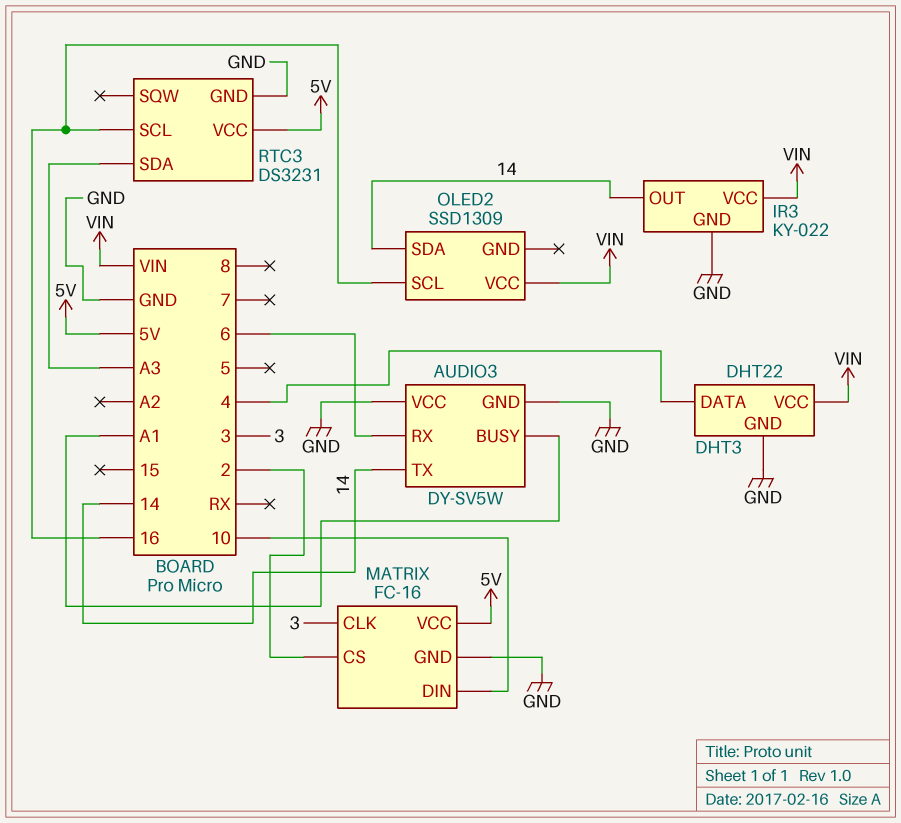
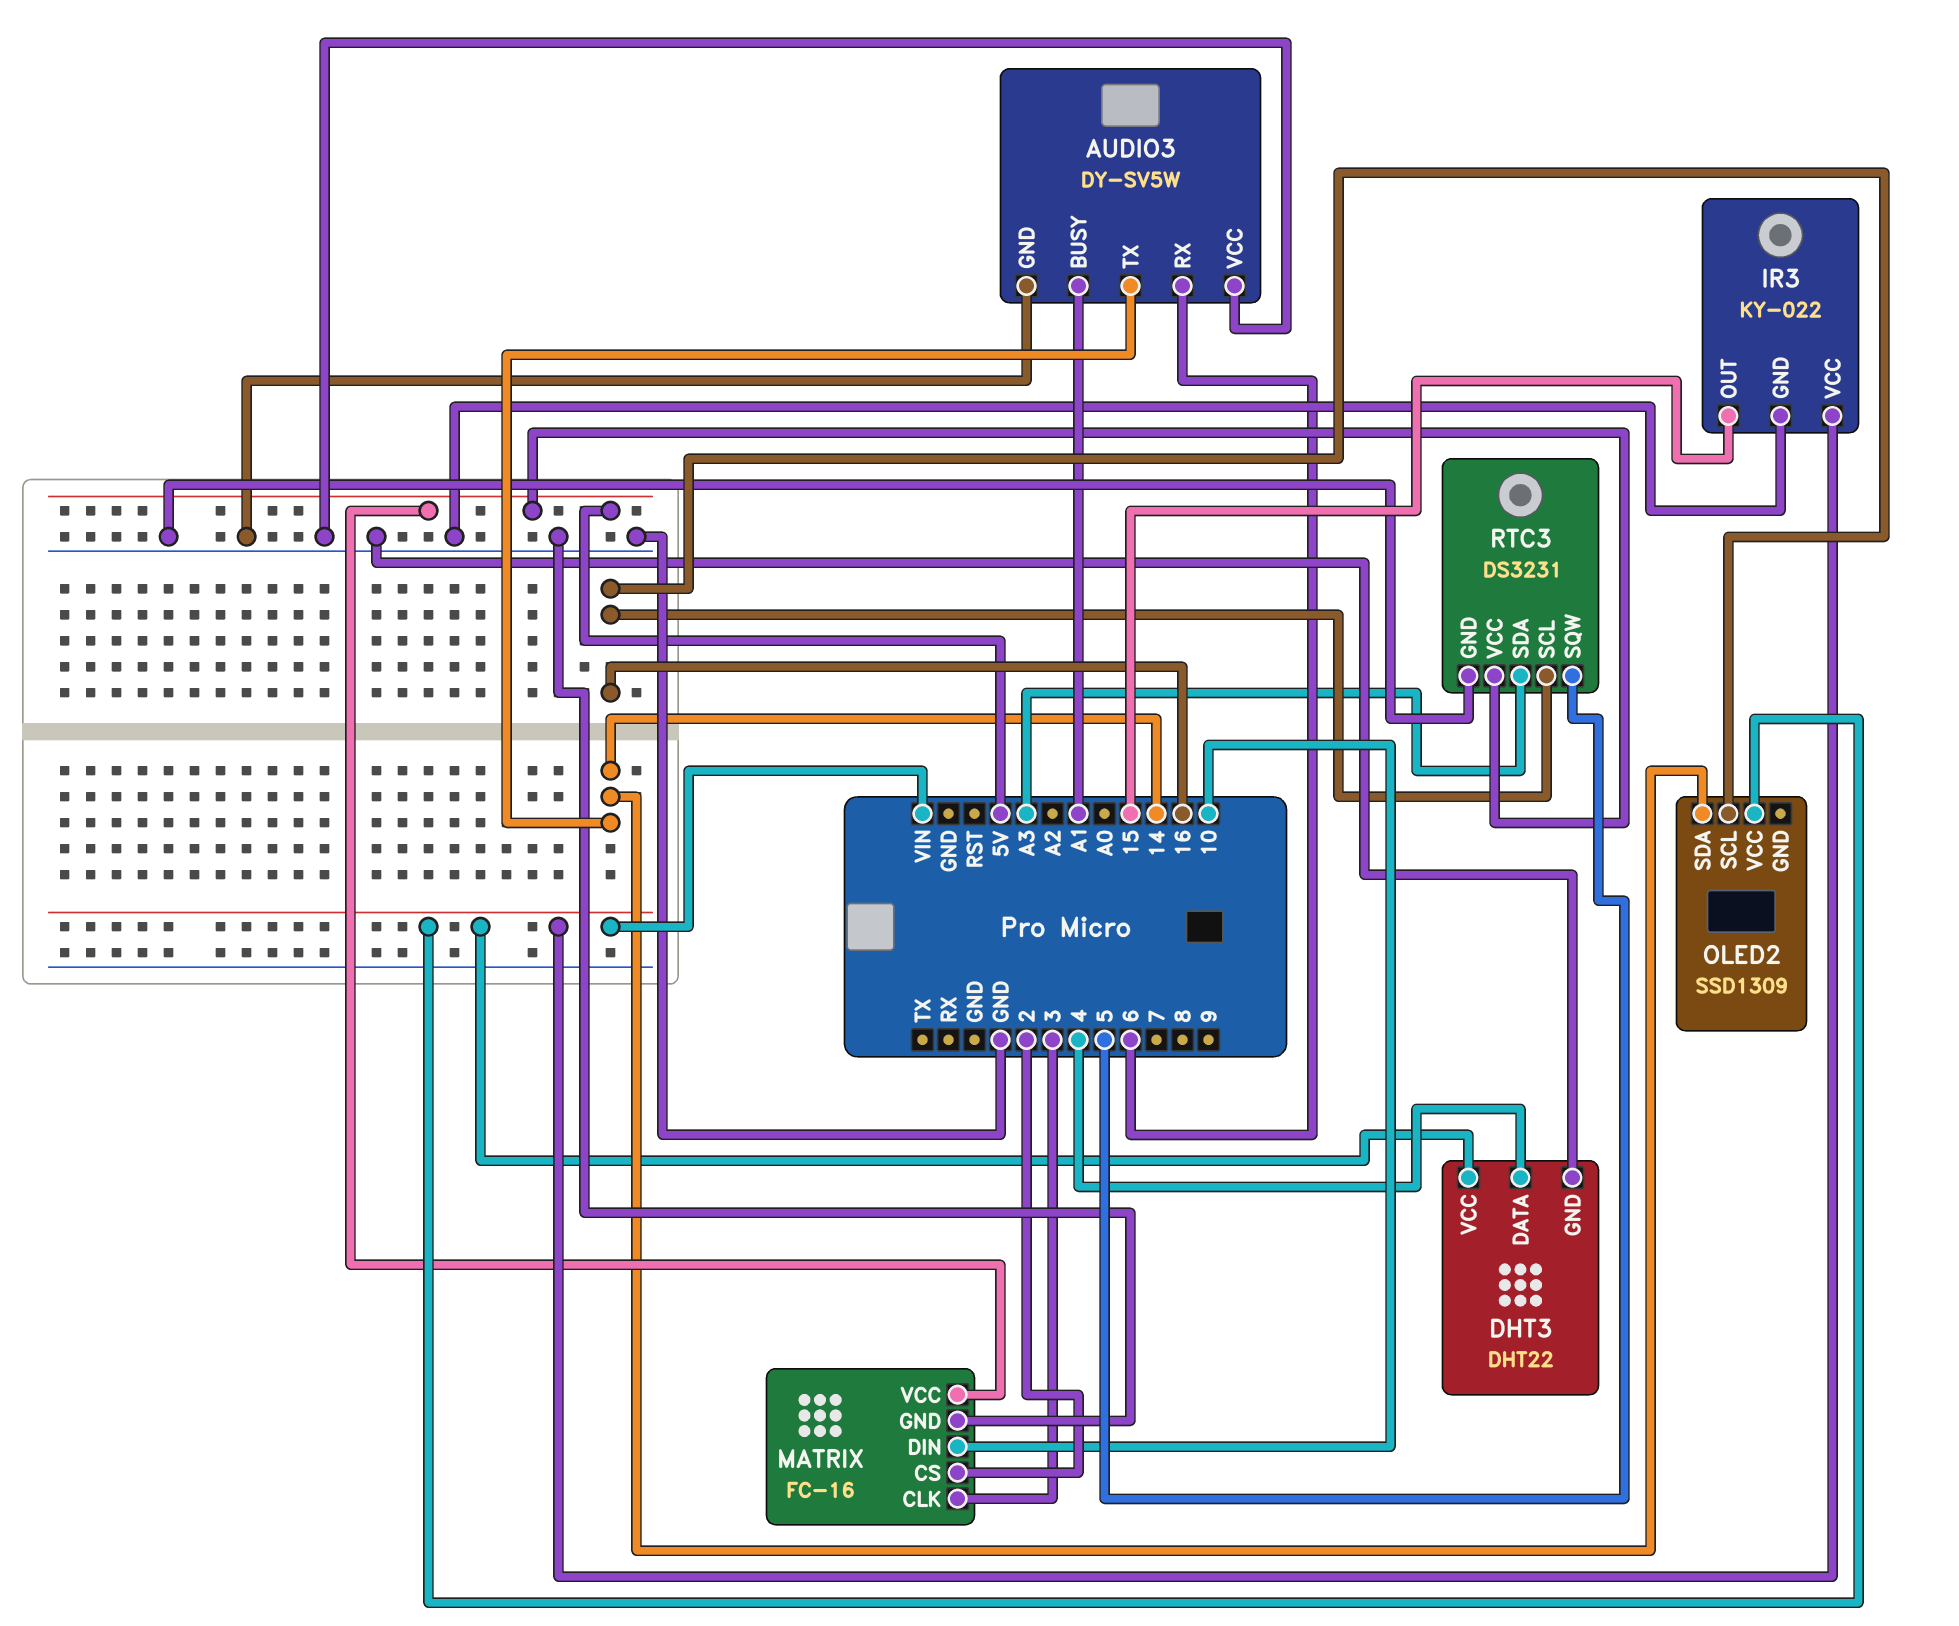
IR3 pin OUT: 14 -> 15
RTC3 pin SQW: none -> 5

